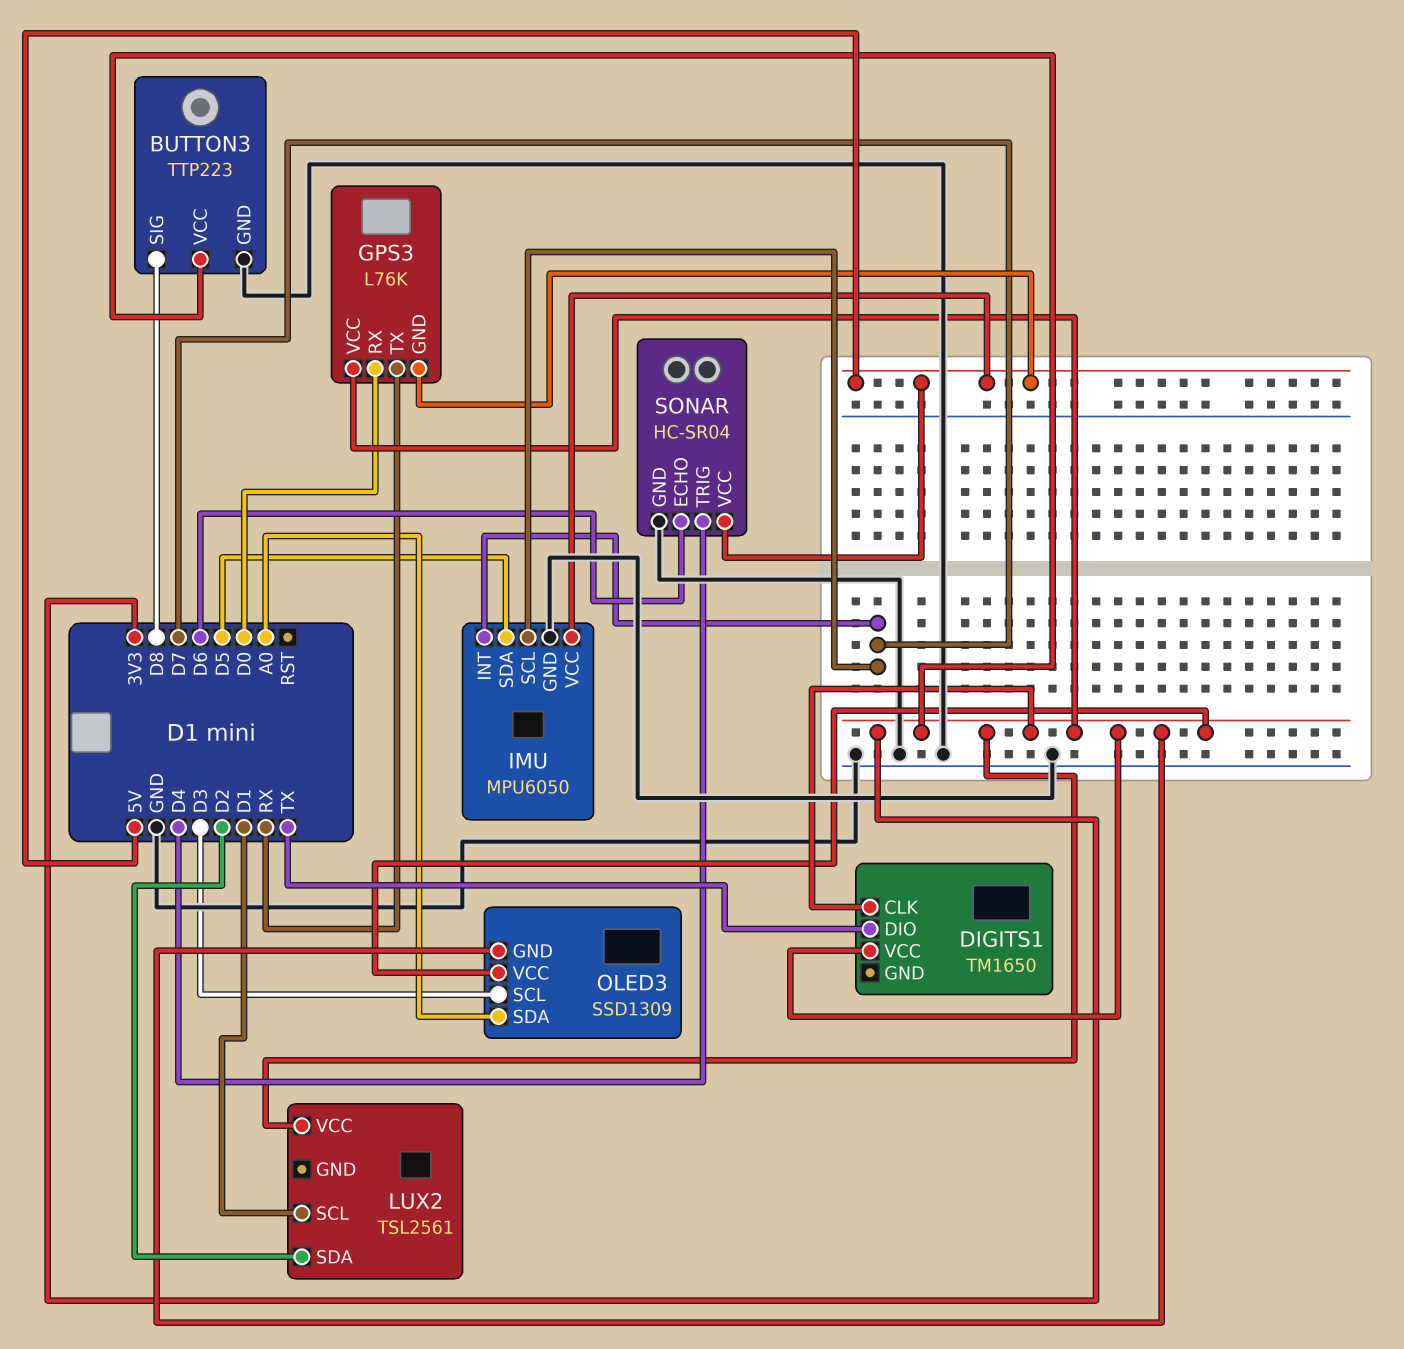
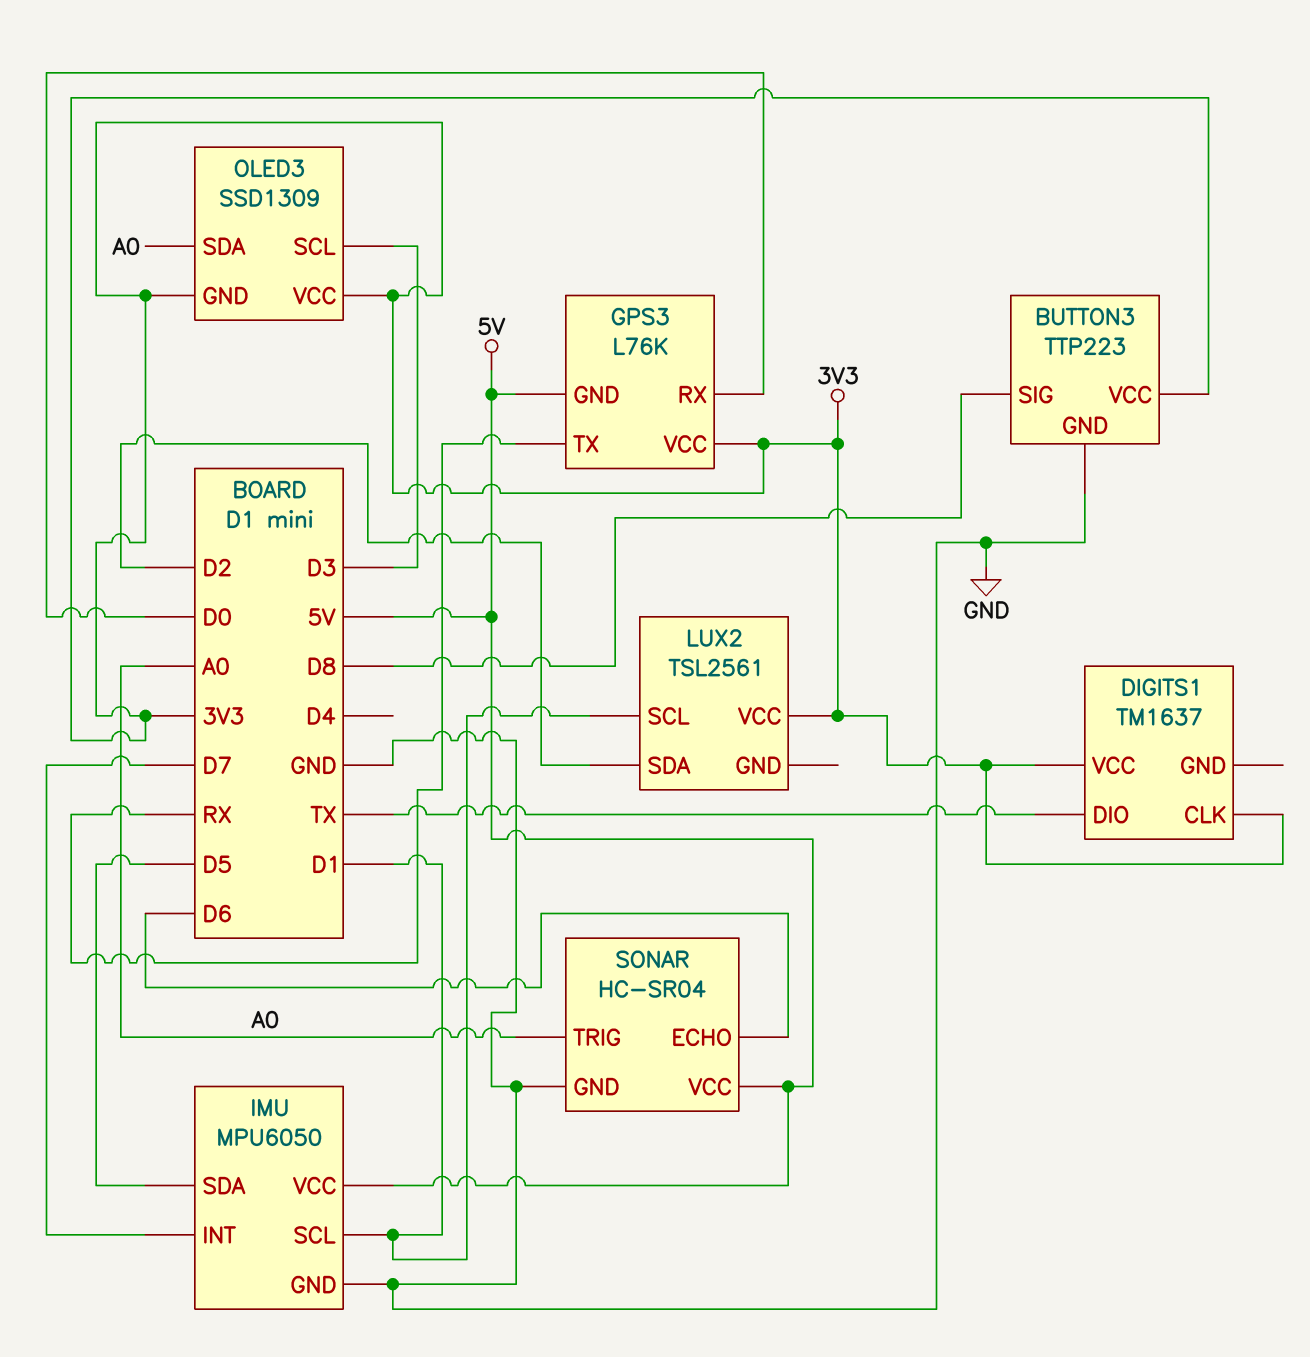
DIGITS1: TM1650 -> TM1637
IMU pin SCL: D7 -> D1
SONAR pin TRIG: D4 -> A0

